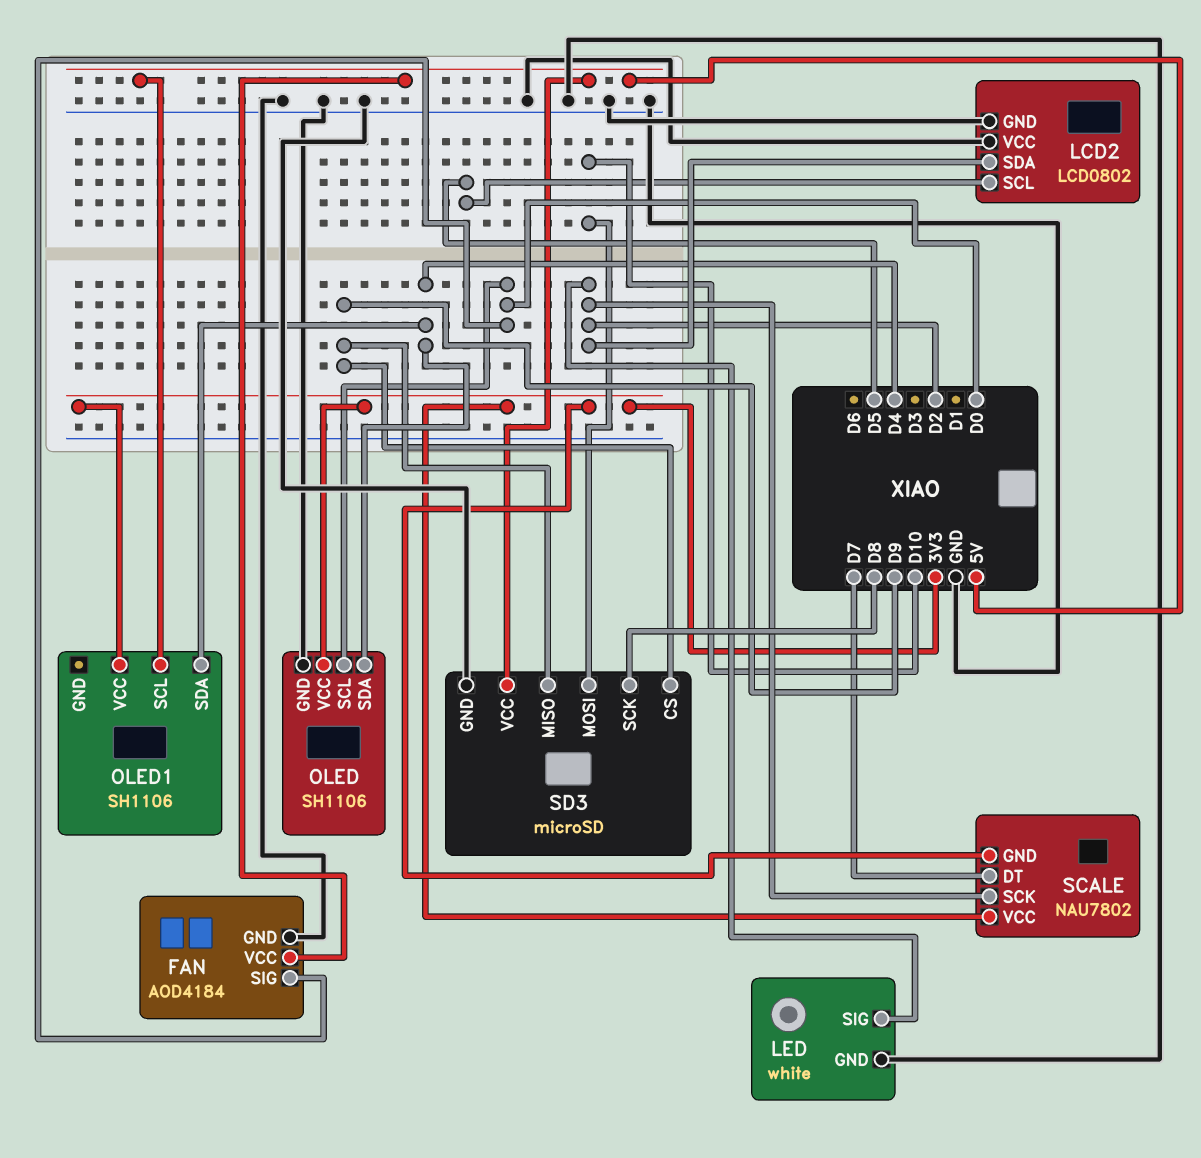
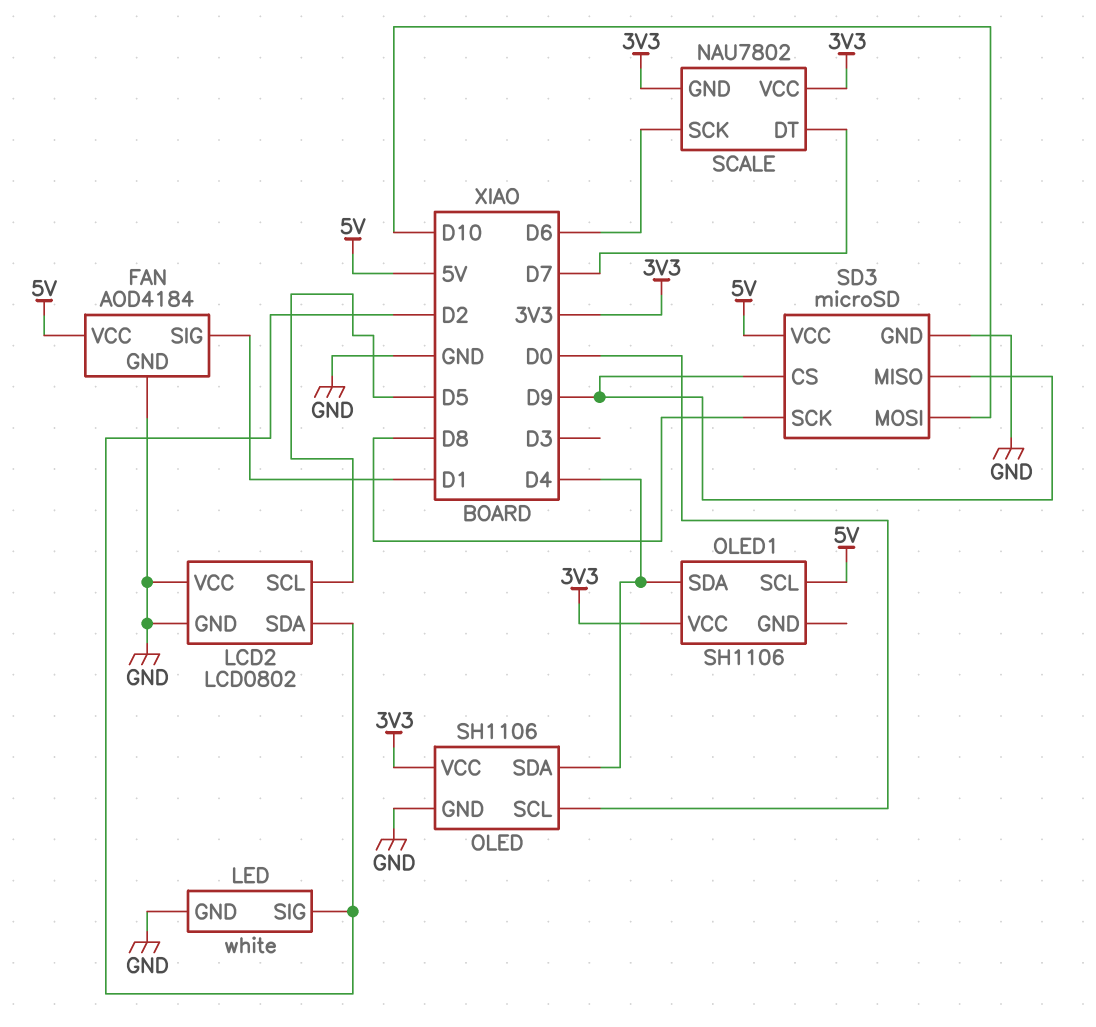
FAN pin SIG: D0 -> D1
SCALE pin SCK: D2 -> D6

